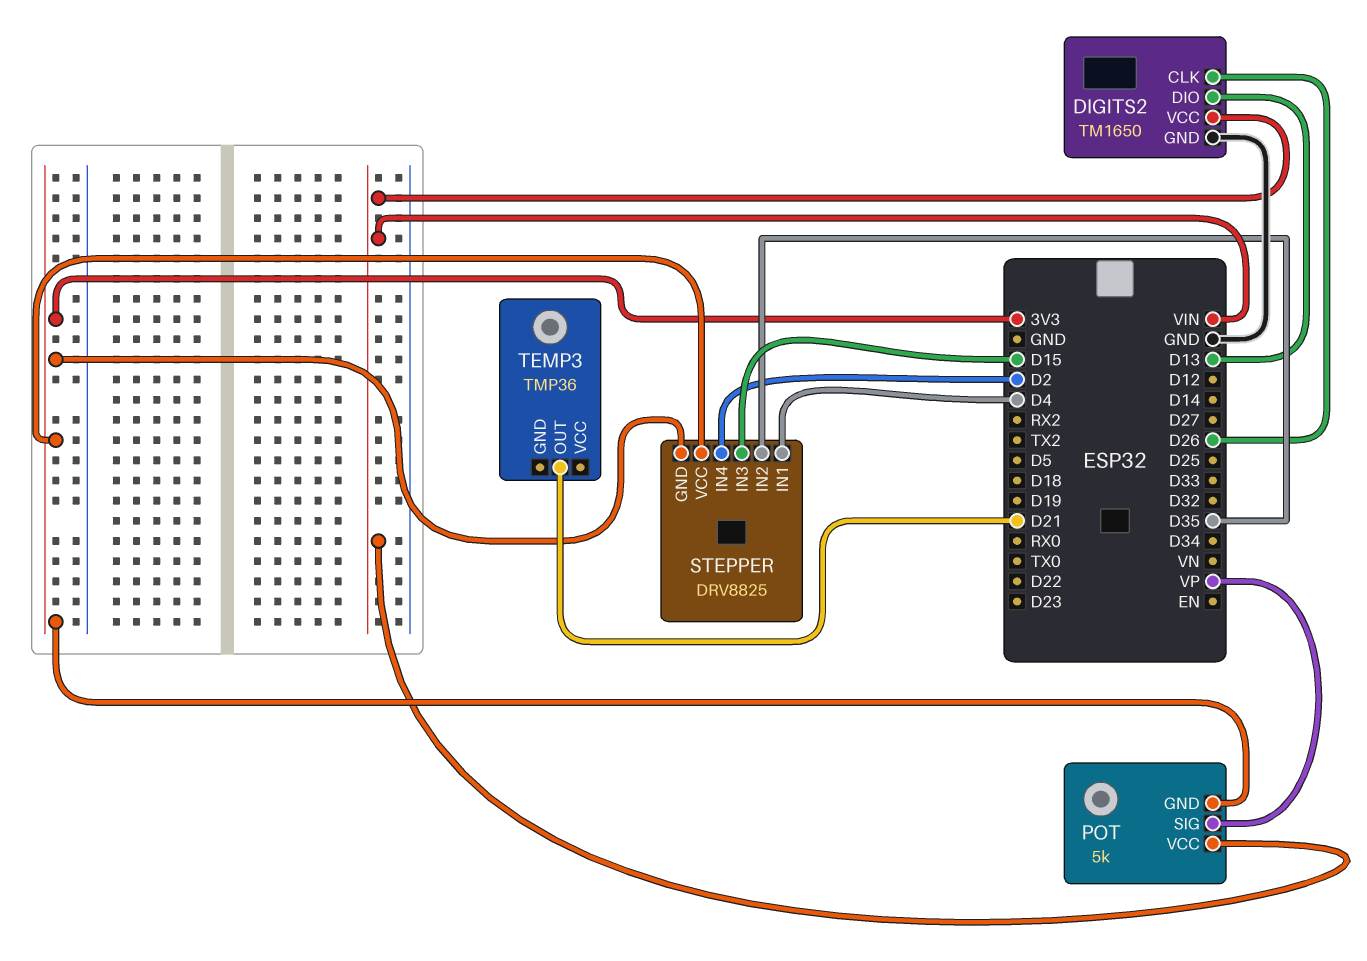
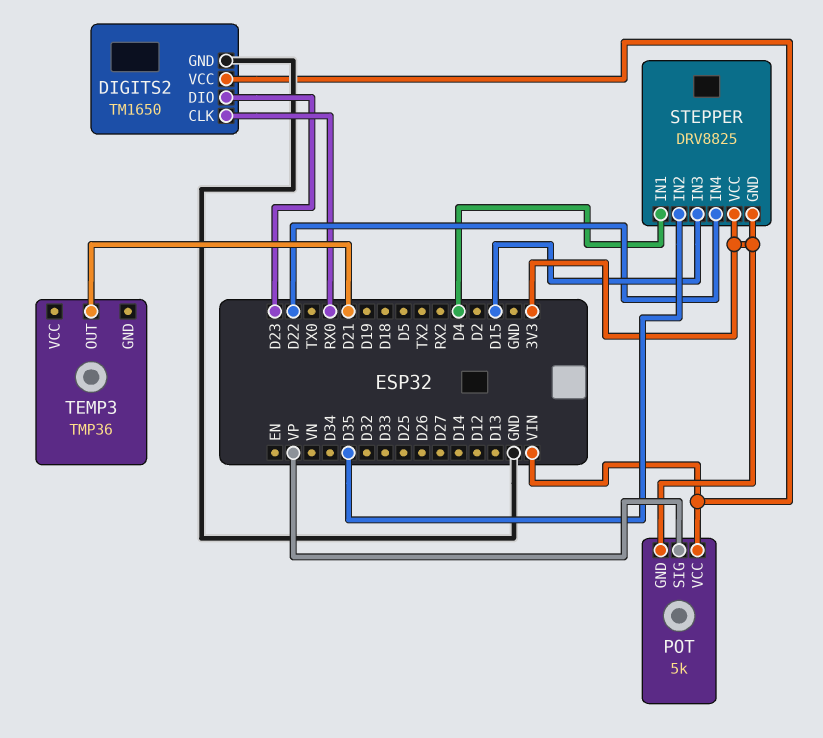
DIGITS2 pin CLK: D26 -> RX0
DIGITS2 pin DIO: D13 -> D23
STEPPER pin IN4: D2 -> D22

